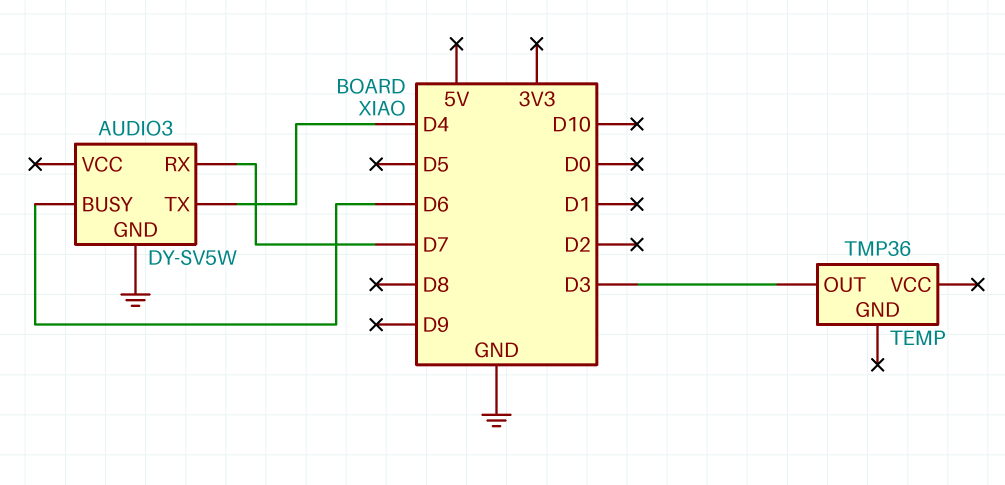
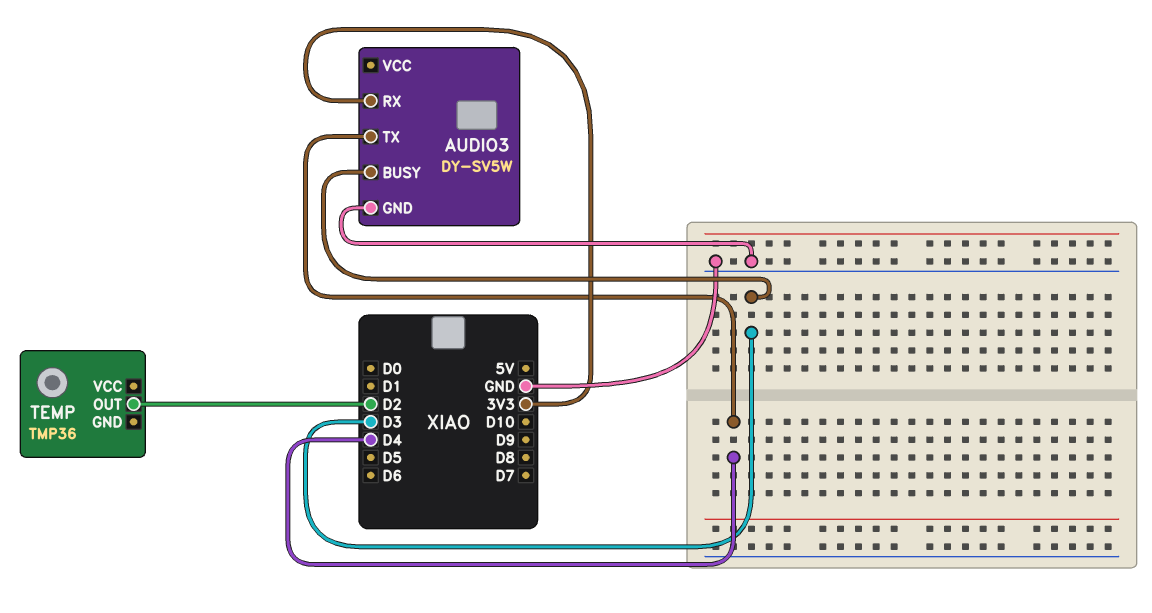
AUDIO3 pin BUSY: D6 -> D3
AUDIO3 pin RX: D7 -> 3V3
TEMP pin OUT: D3 -> D2

